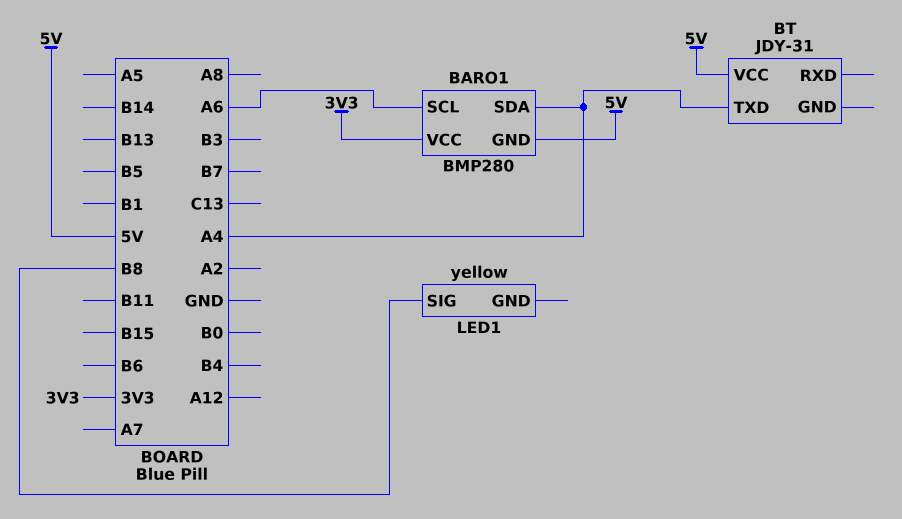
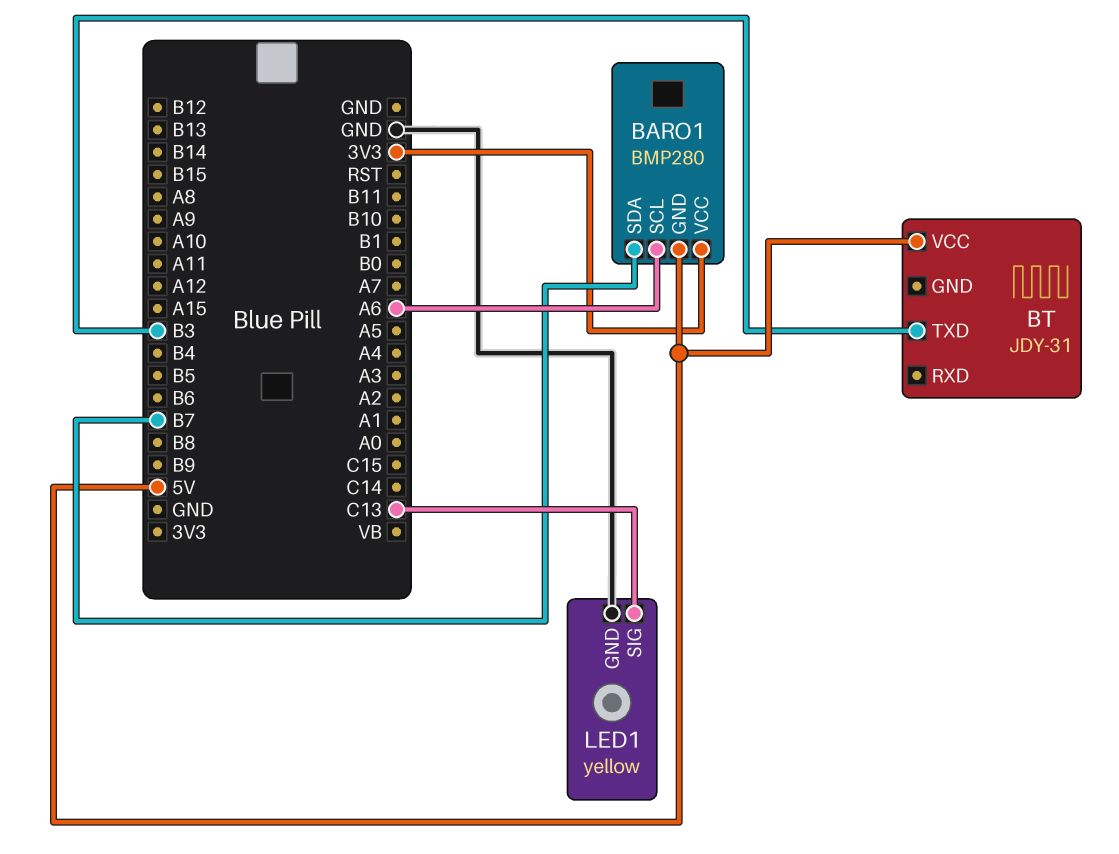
BARO1 pin SDA: A4 -> B7
BT pin TXD: A4 -> B3
LED1 pin GND: none -> GND
LED1 pin SIG: B8 -> C13

